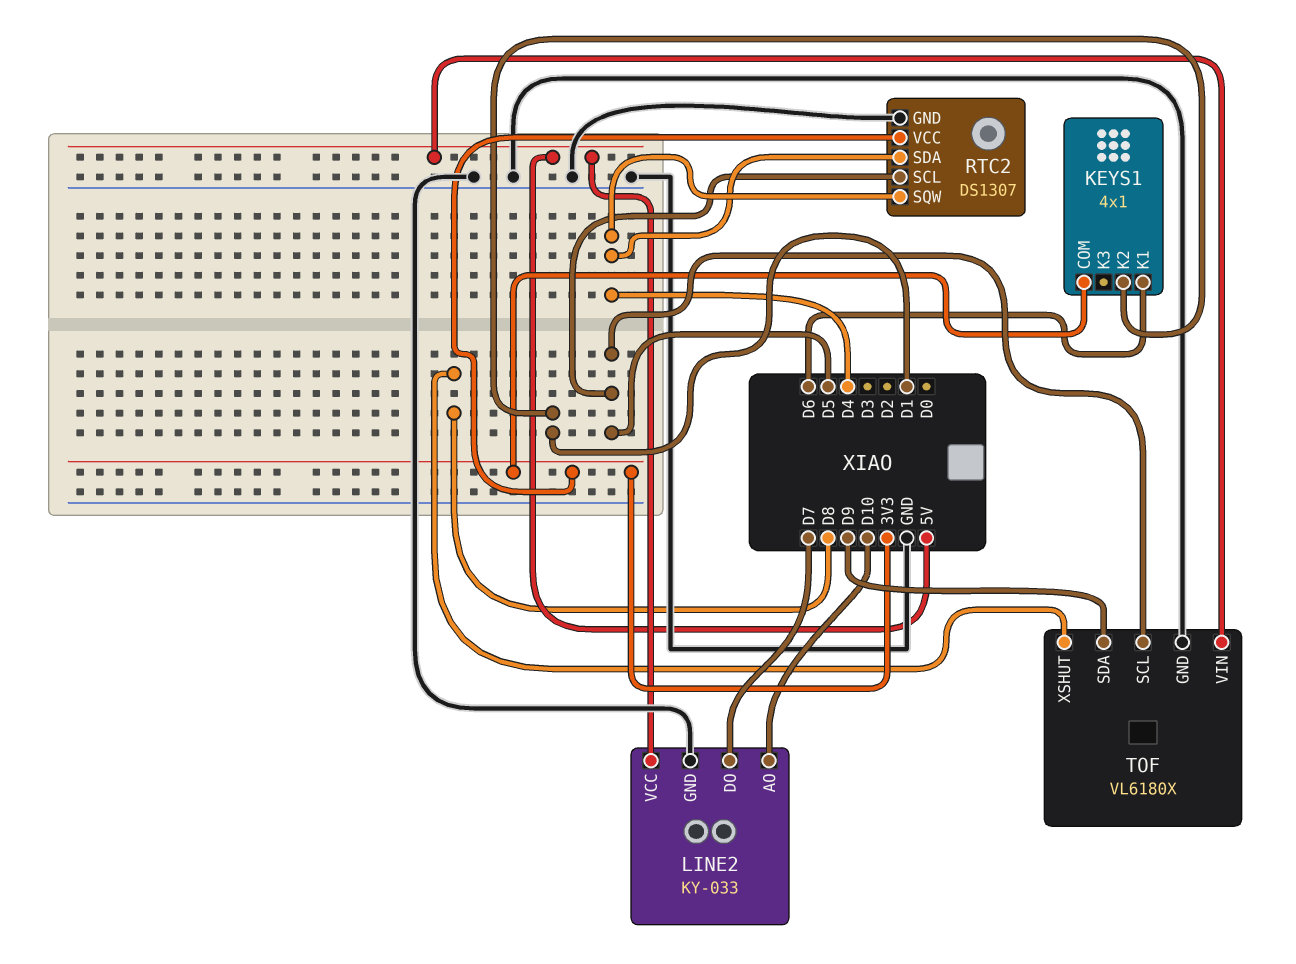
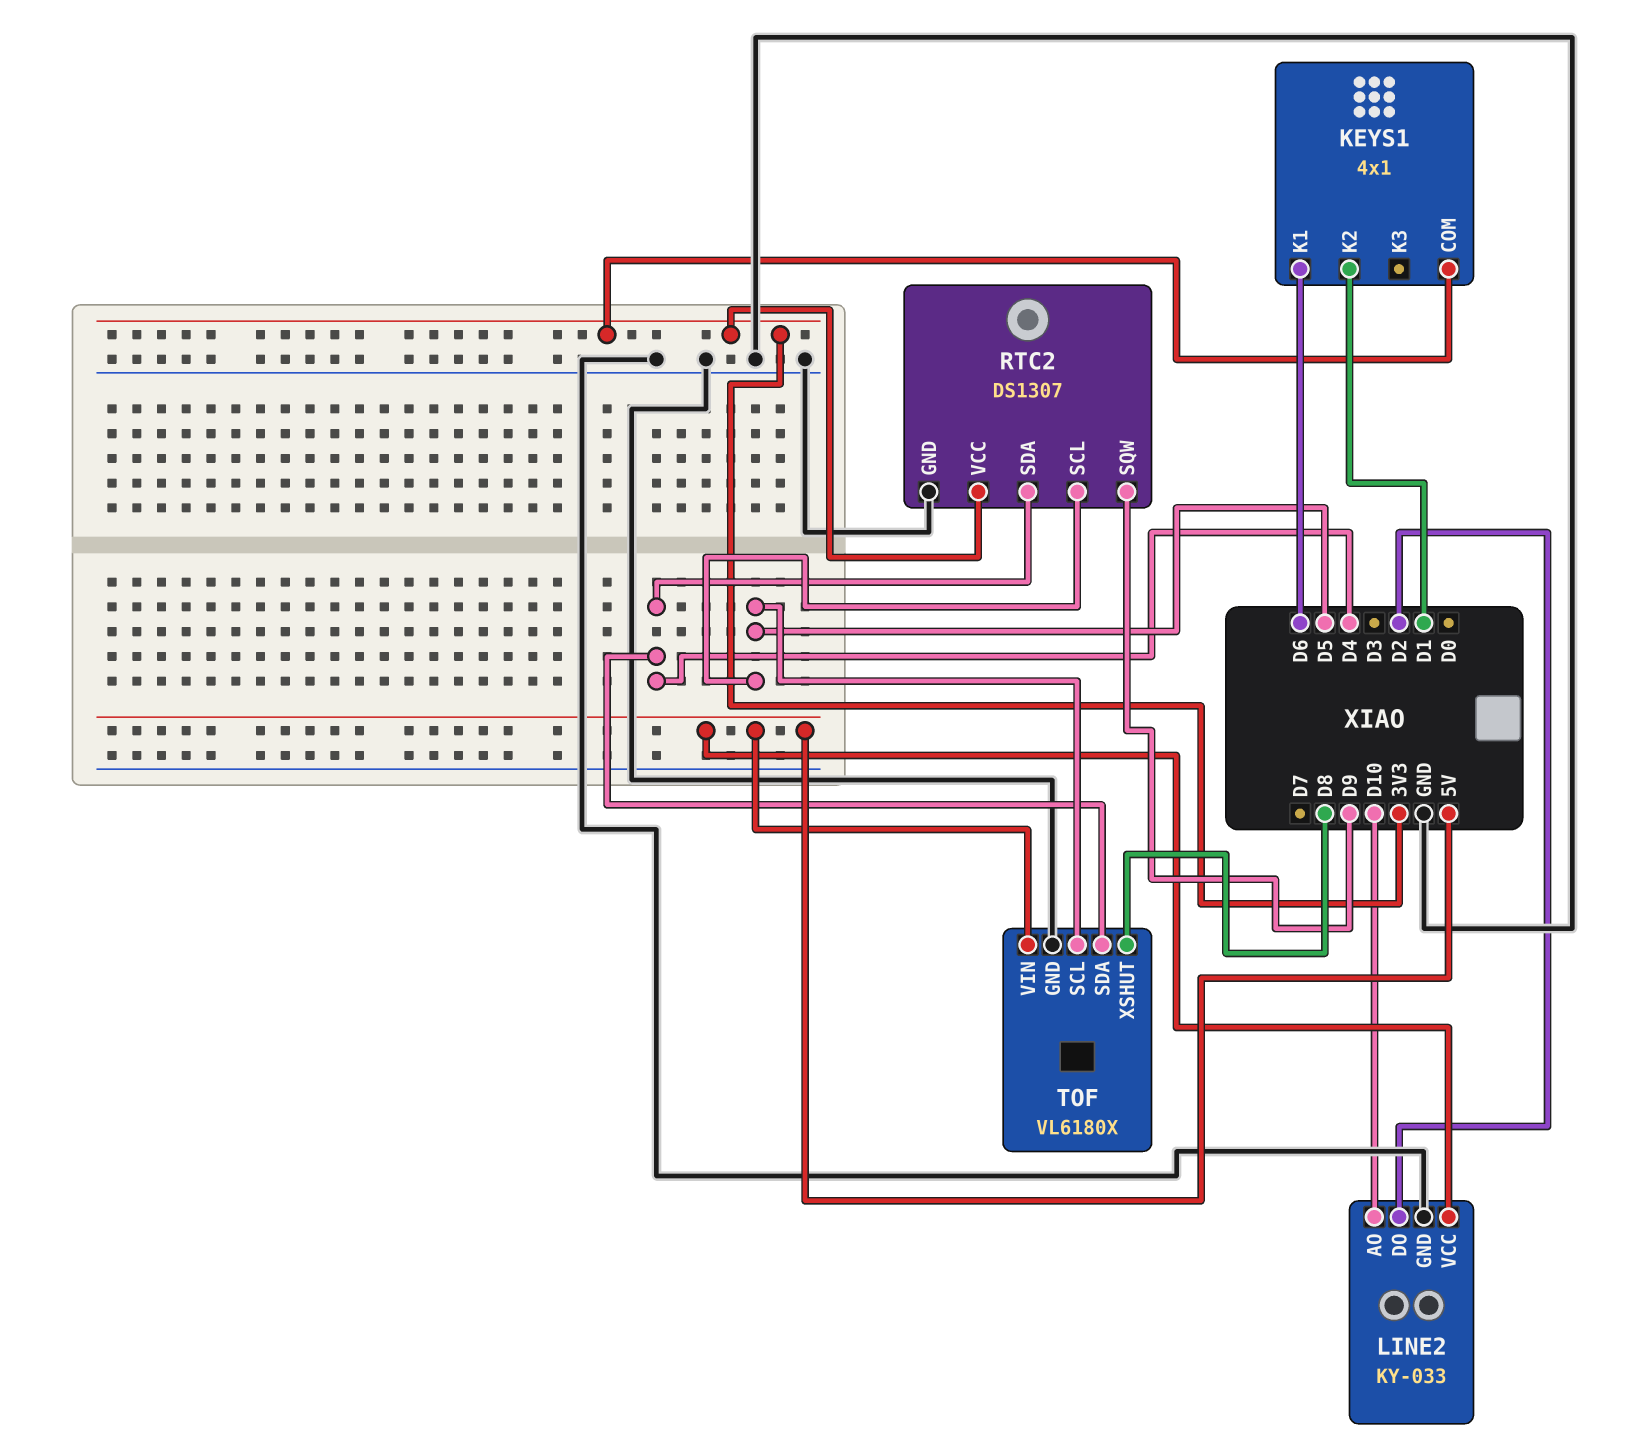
LINE2 pin DO: D7 -> D2
RTC2 pin SQW: D4 -> D9
TOF pin SDA: D9 -> D4

